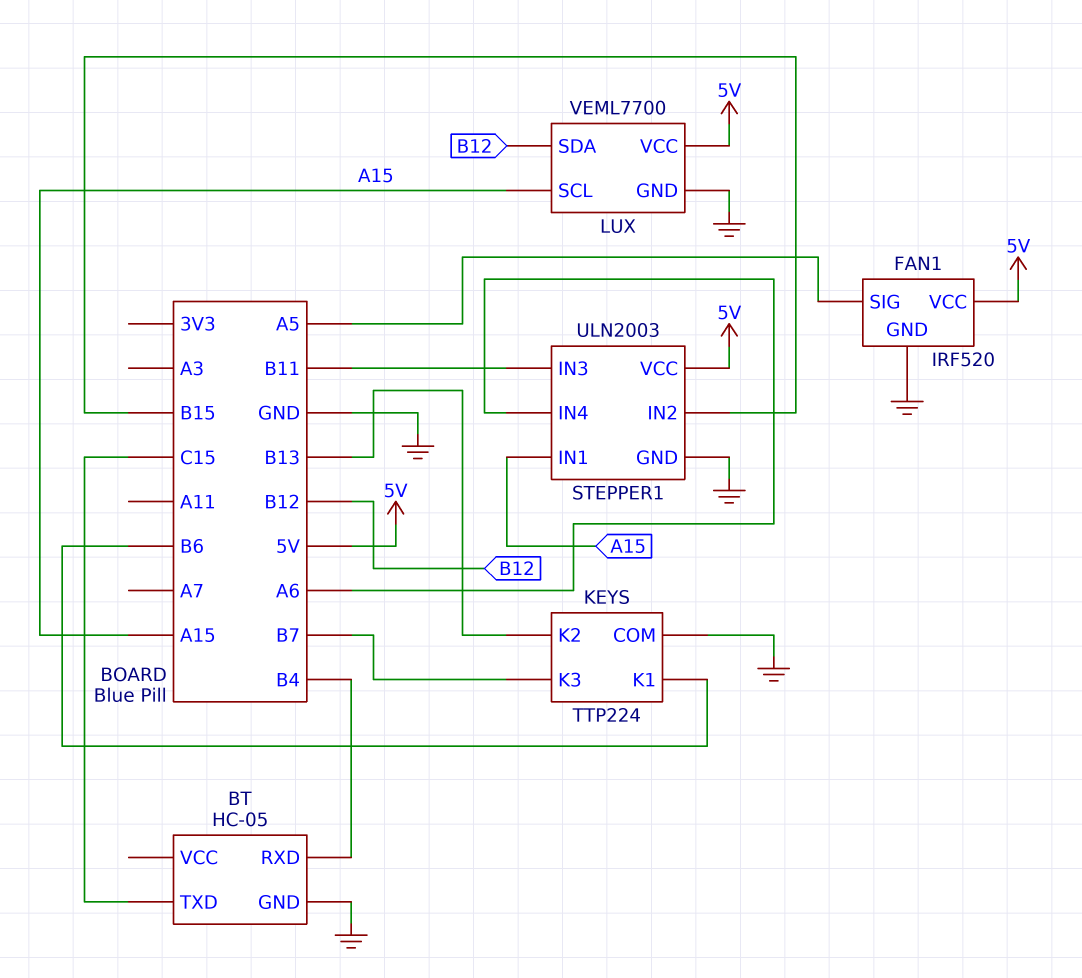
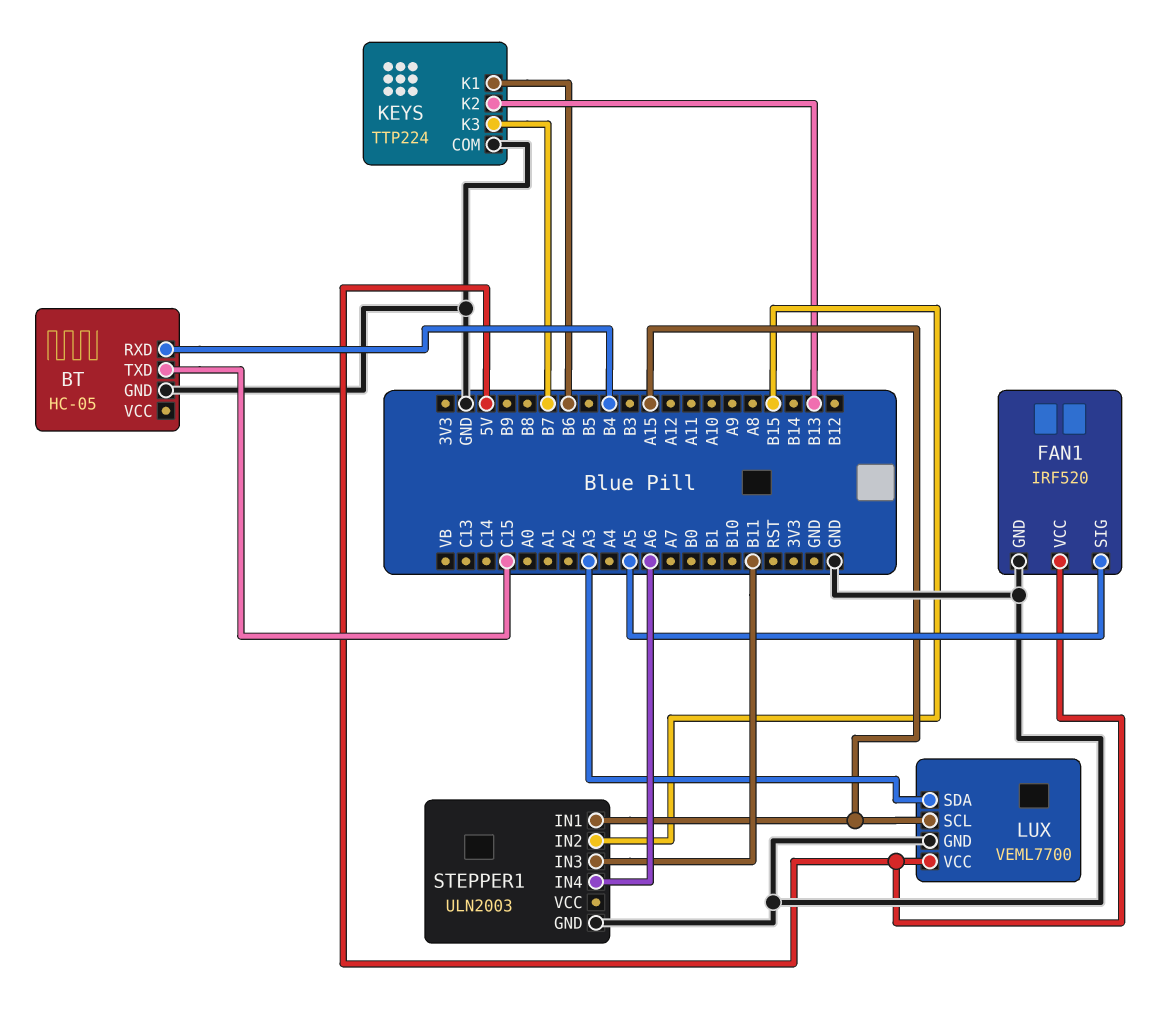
LUX pin SDA: B12 -> A3
STEPPER1 pin VCC: 5V -> none

